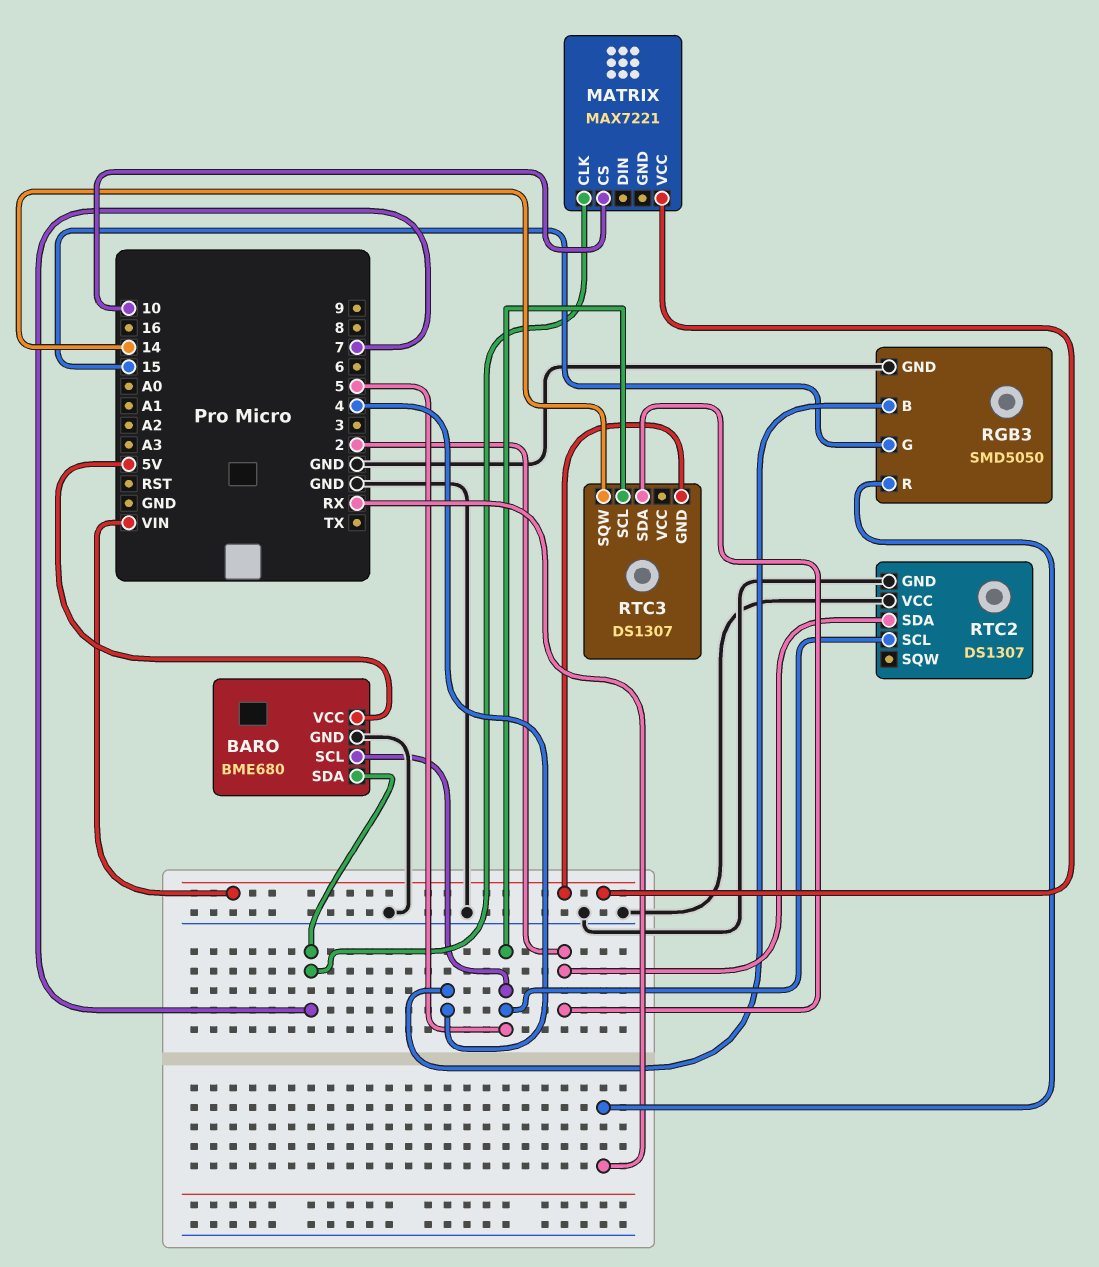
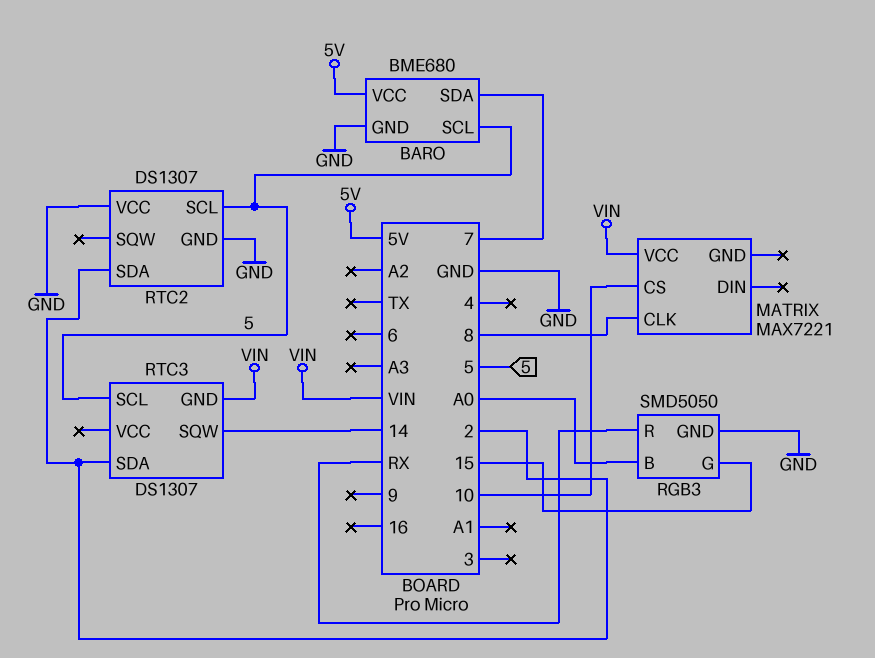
MATRIX pin CLK: 7 -> 8
RGB3 pin B: 4 -> A0

